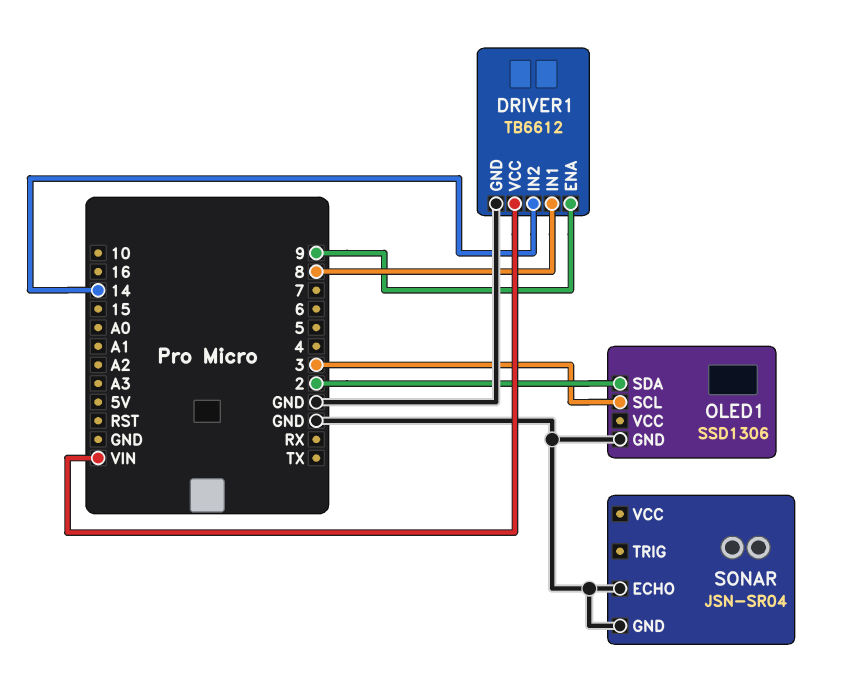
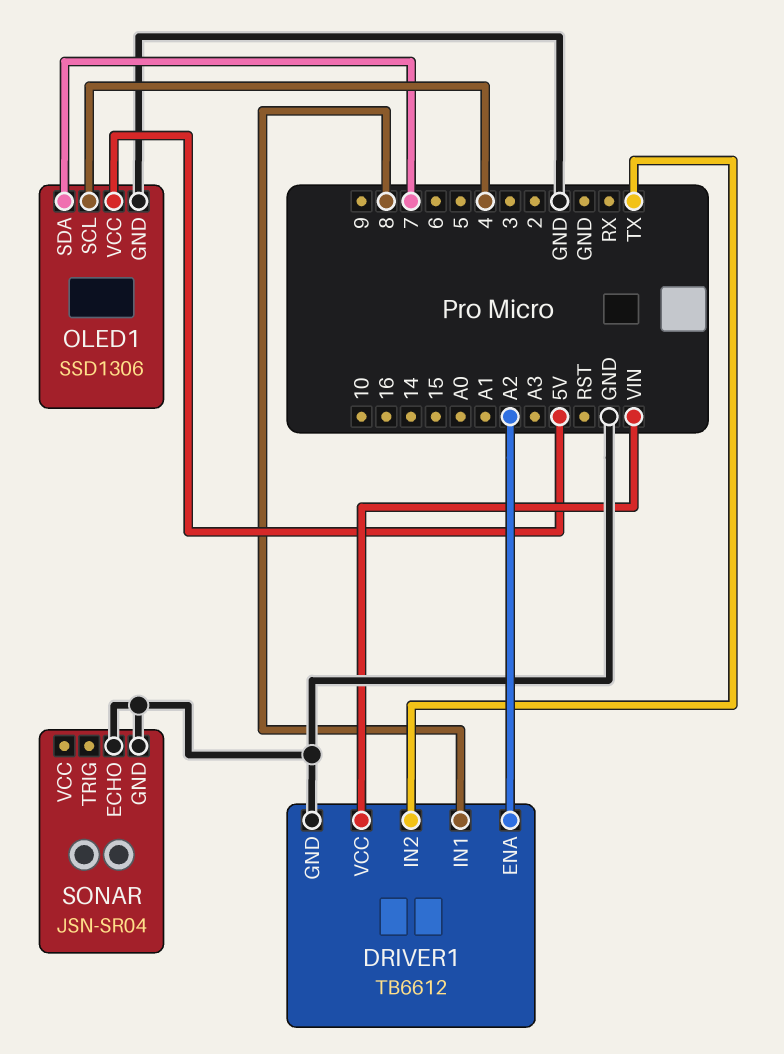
DRIVER1 pin ENA: 9 -> A2
DRIVER1 pin IN2: 14 -> TX
OLED1 pin SCL: 3 -> 4
OLED1 pin SDA: 2 -> 7
OLED1 pin VCC: none -> 5V

